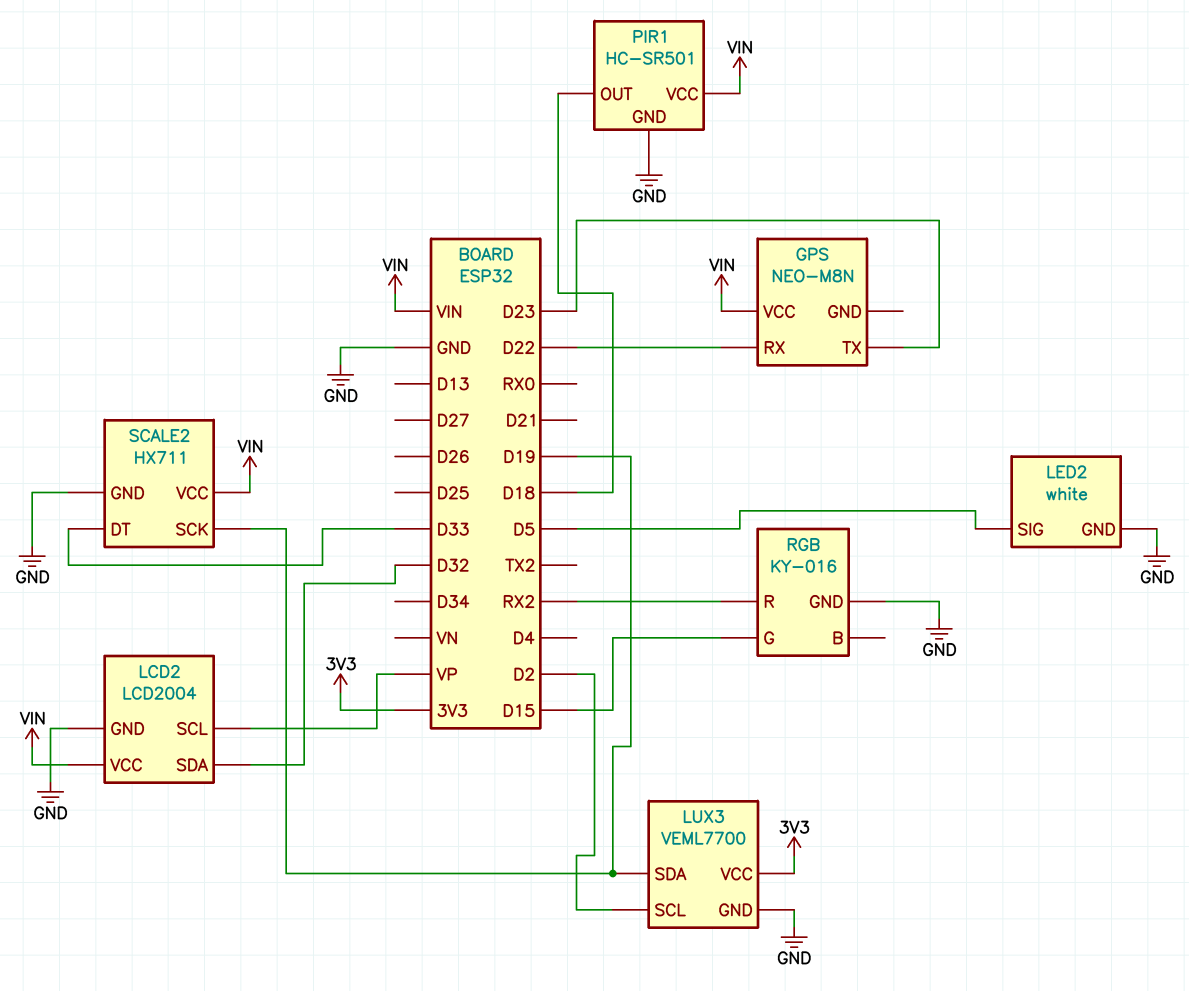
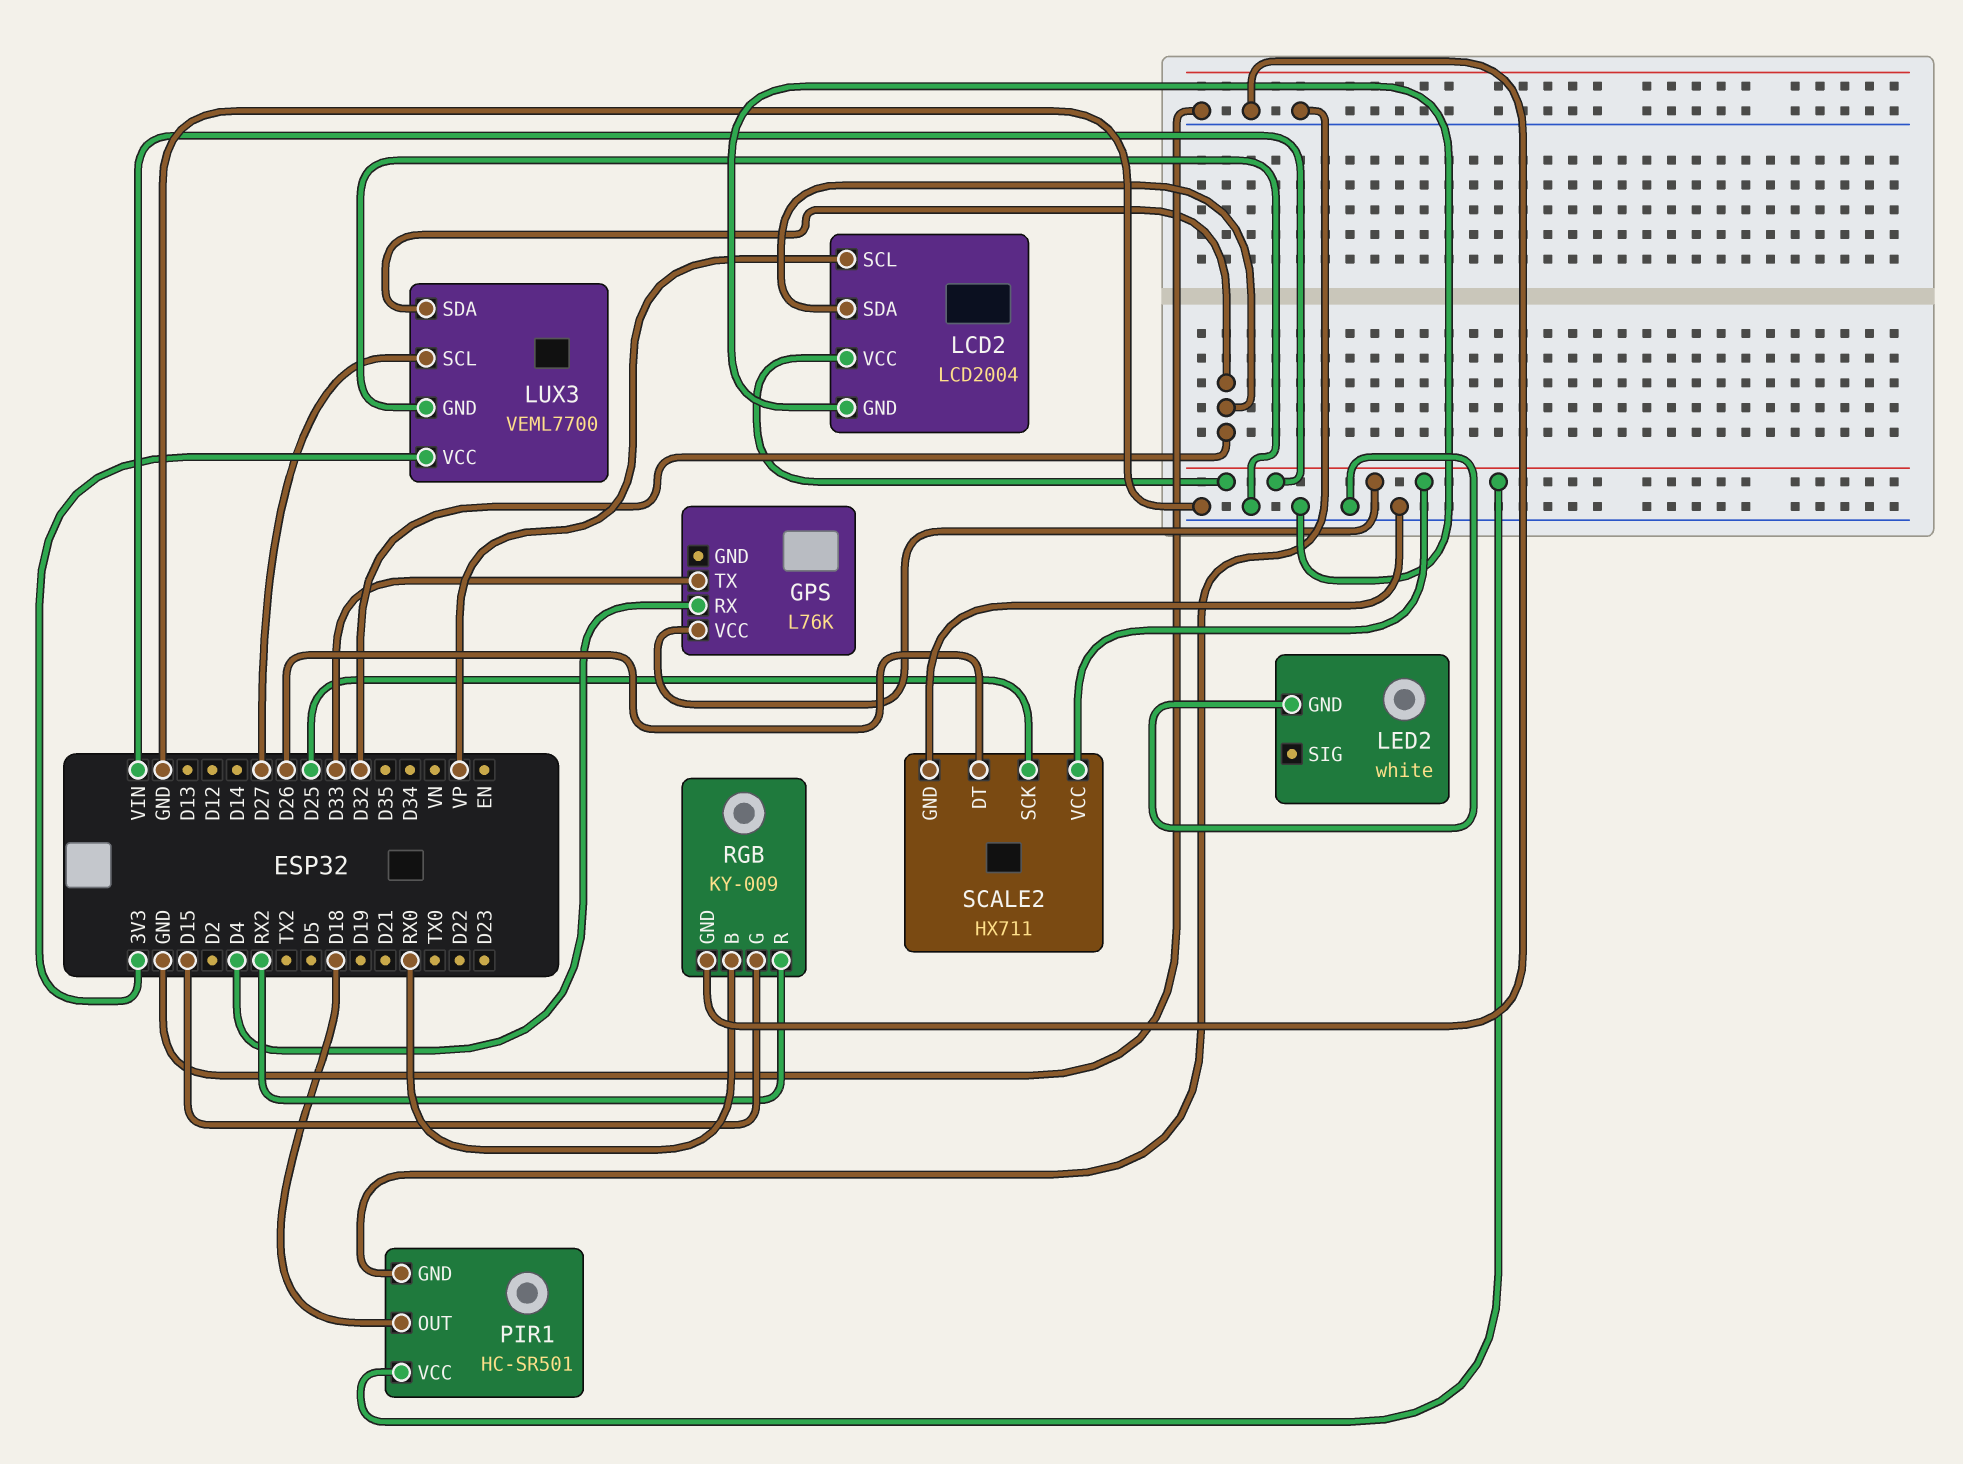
GPS: NEO-M8N -> L76K
GPS pin RX: D22 -> D4
GPS pin TX: D23 -> D33
LED2 pin SIG: D5 -> none
LUX3 pin SCL: D2 -> D27
LUX3 pin SDA: D19 -> D32
RGB: KY-016 -> KY-009
RGB pin B: none -> RX0
SCALE2 pin DT: D33 -> D26
SCALE2 pin SCK: D19 -> D25

